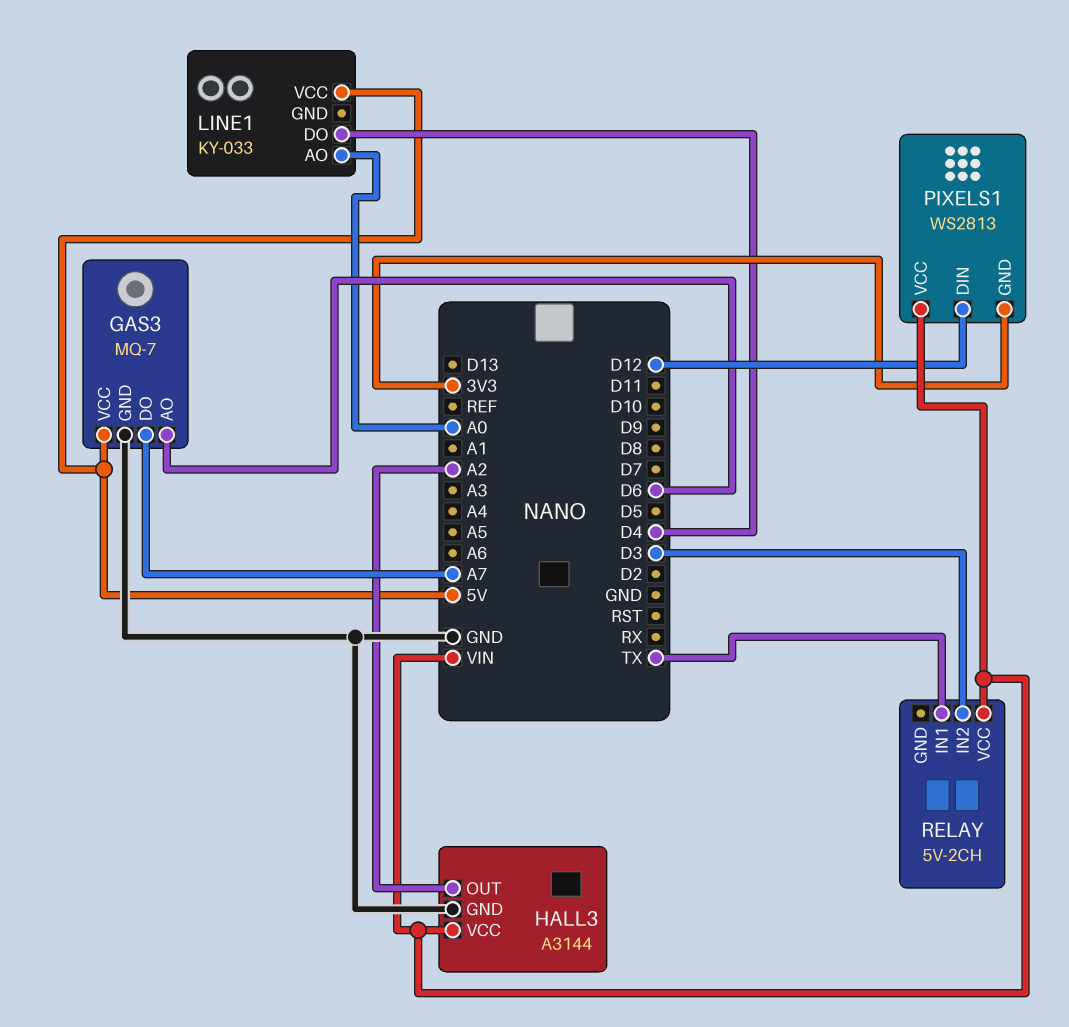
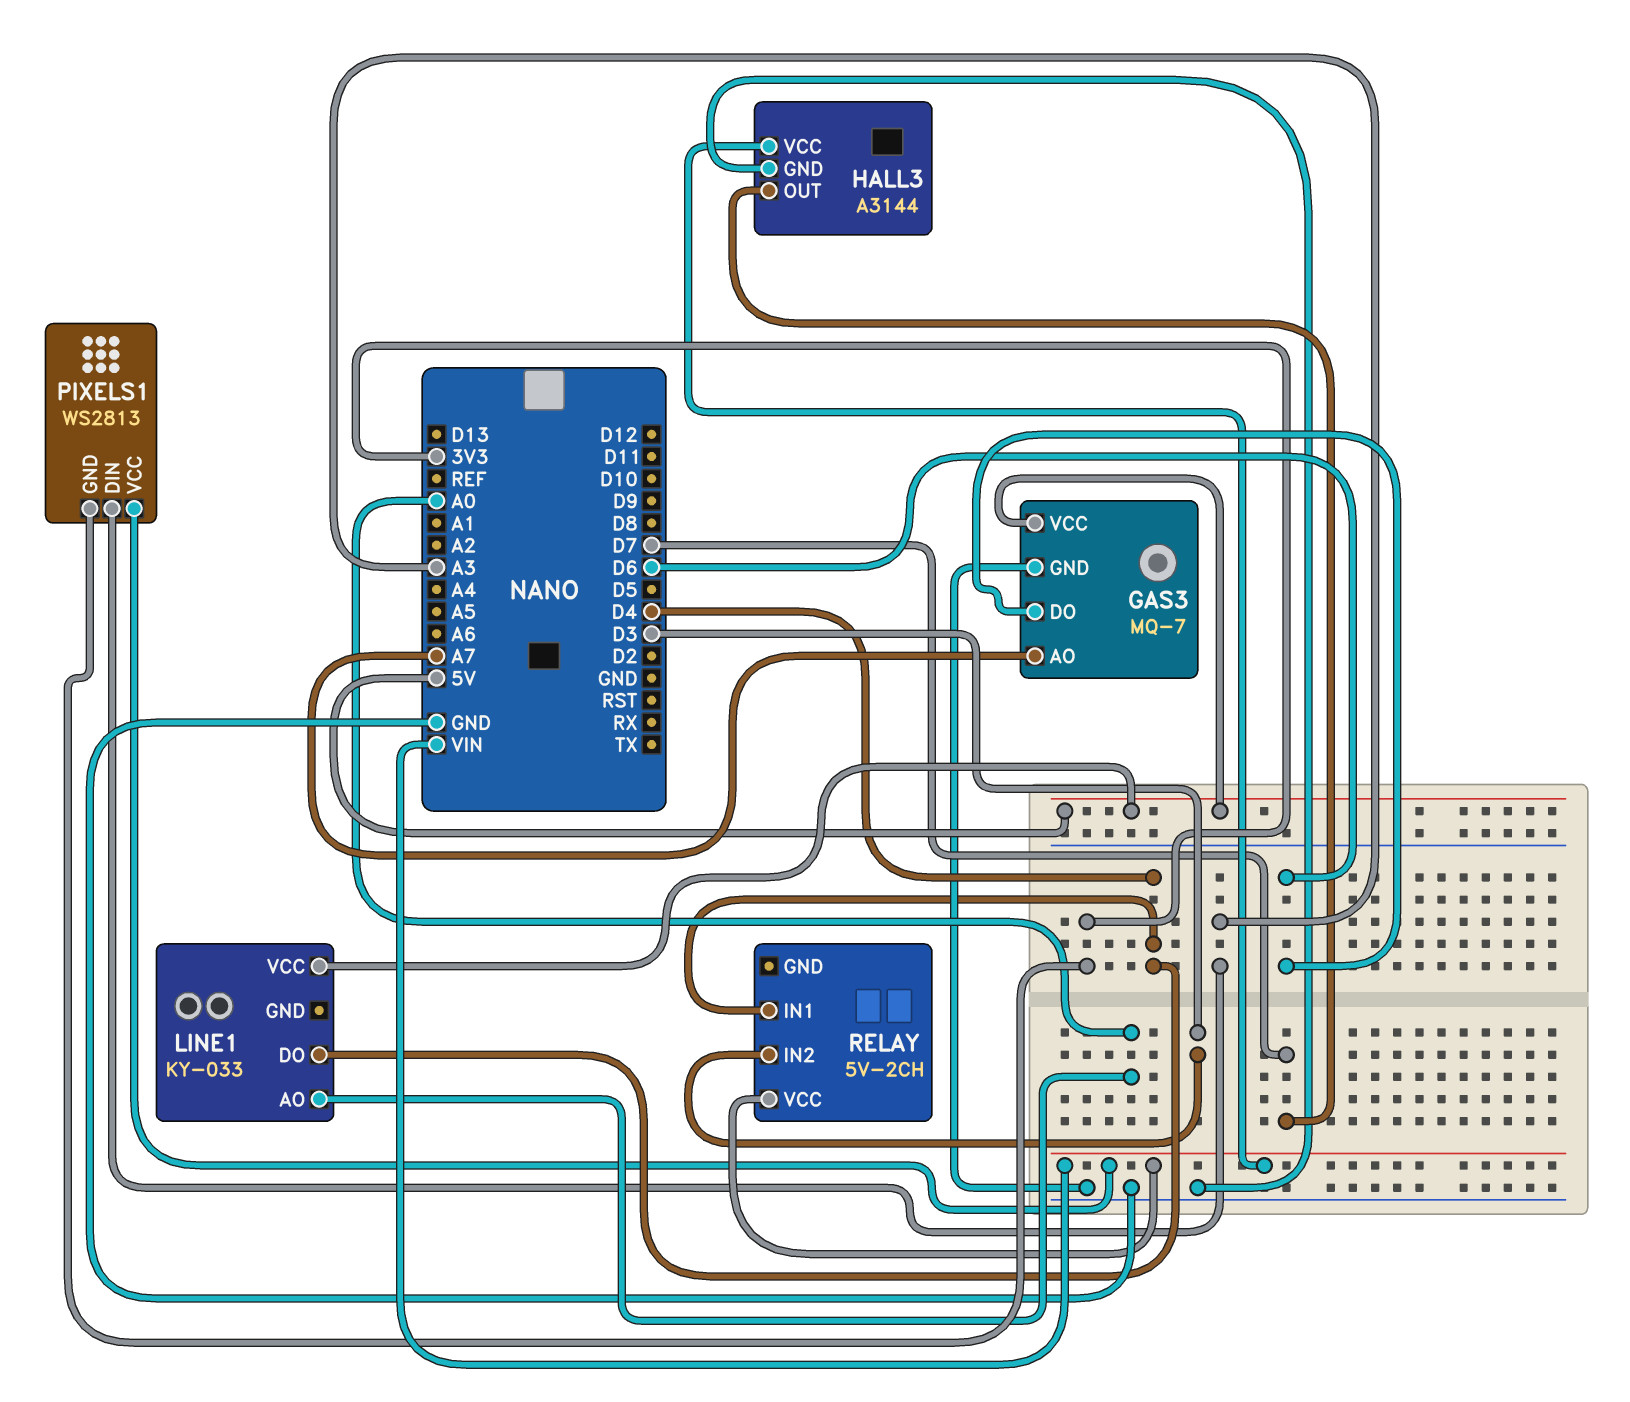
GAS3 pin AO: D6 -> A7
GAS3 pin DO: A7 -> D6
HALL3 pin OUT: A2 -> D7
PIXELS1 pin DIN: D12 -> A3
RELAY pin IN1: TX -> D4

